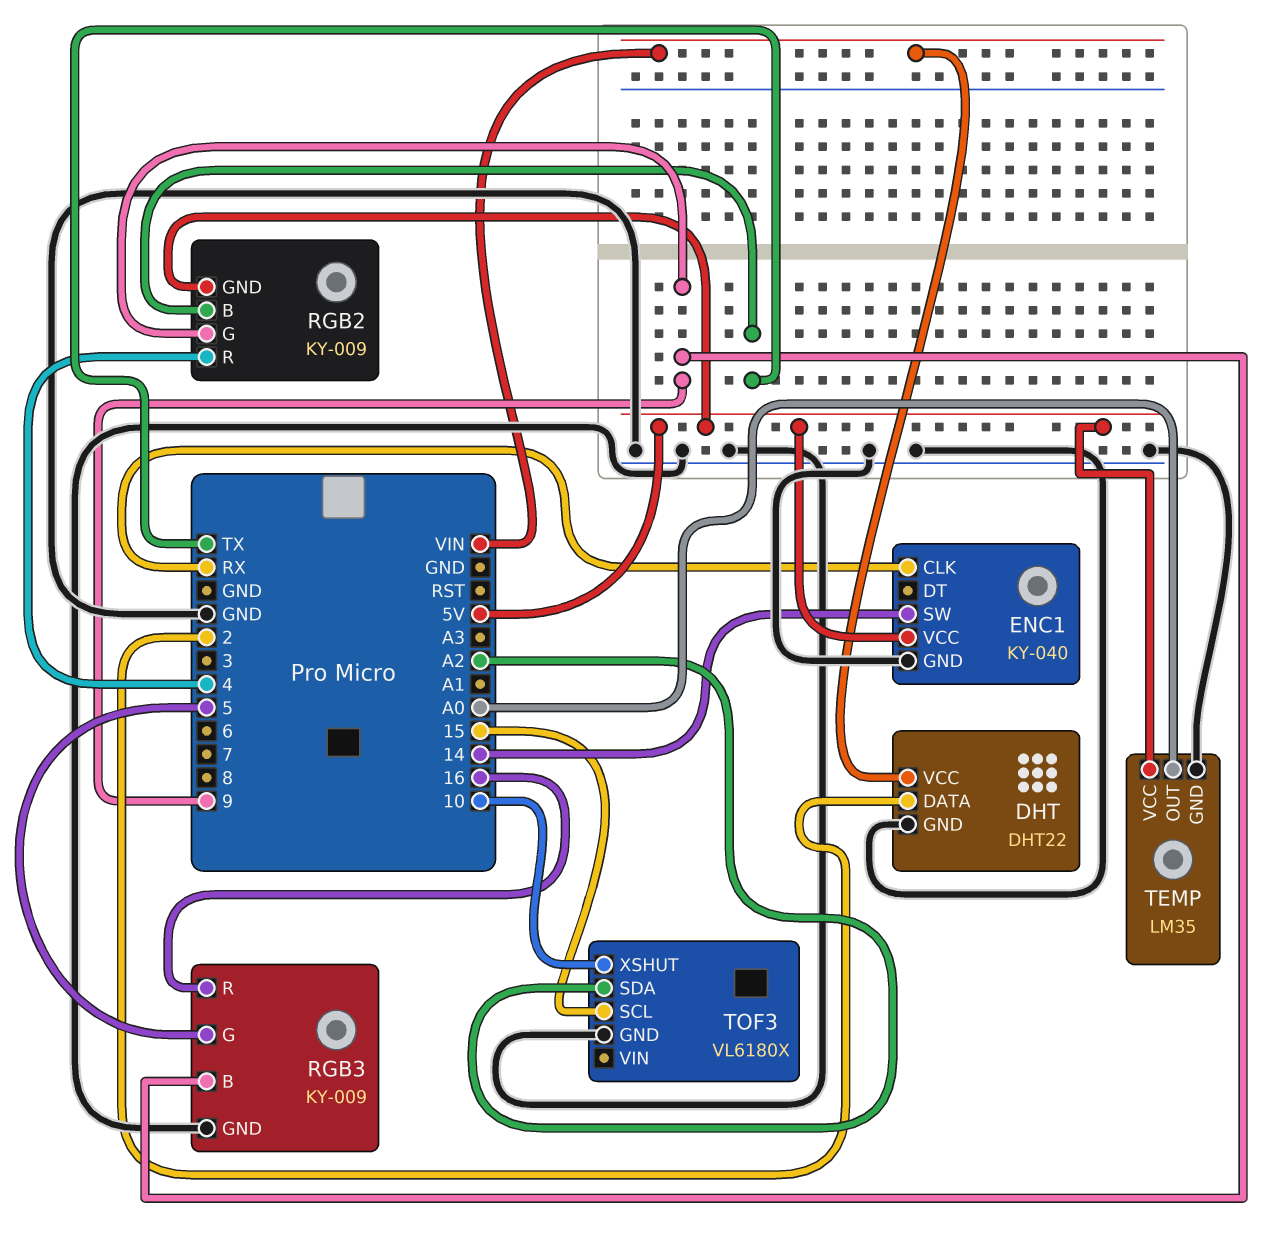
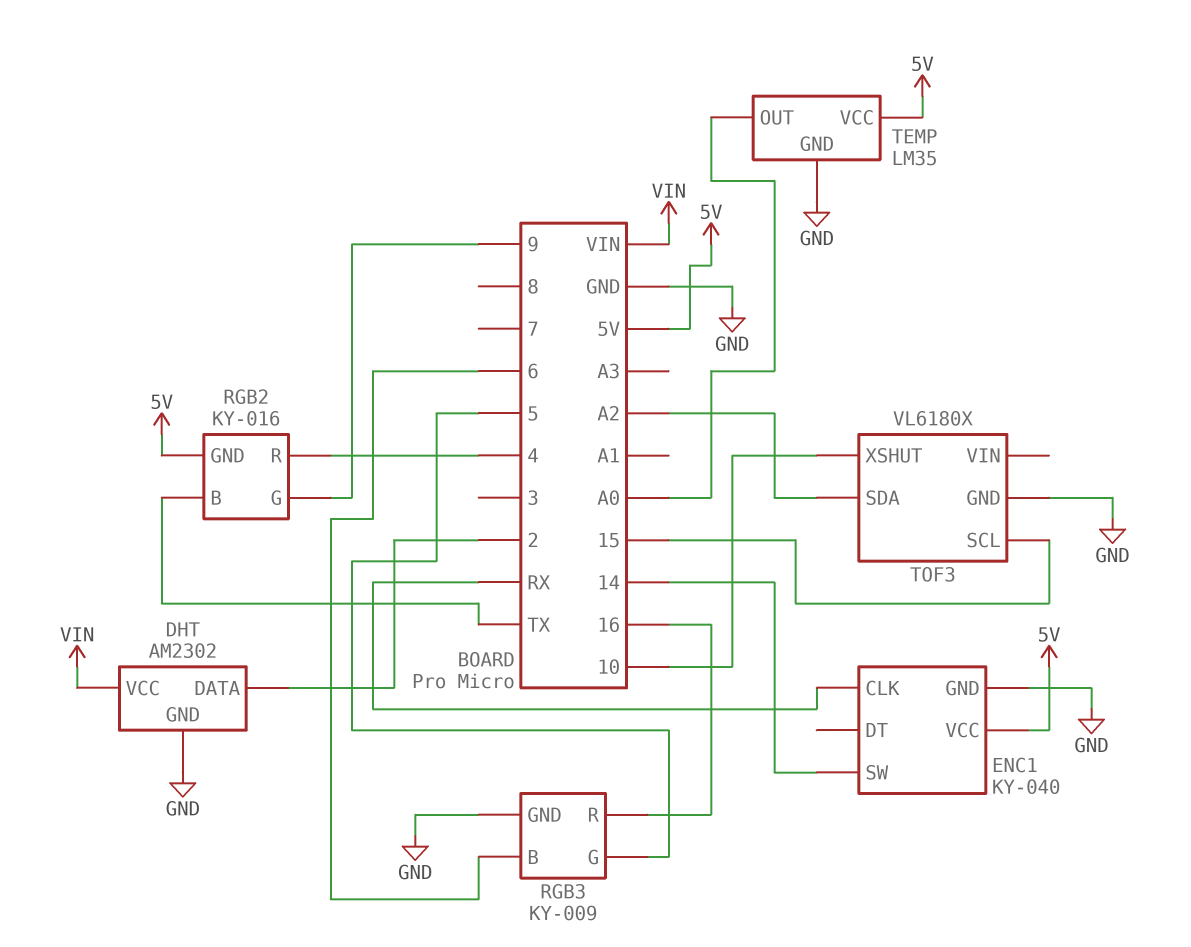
DHT: DHT22 -> AM2302
RGB2: KY-009 -> KY-016
RGB3 pin B: 9 -> 6

